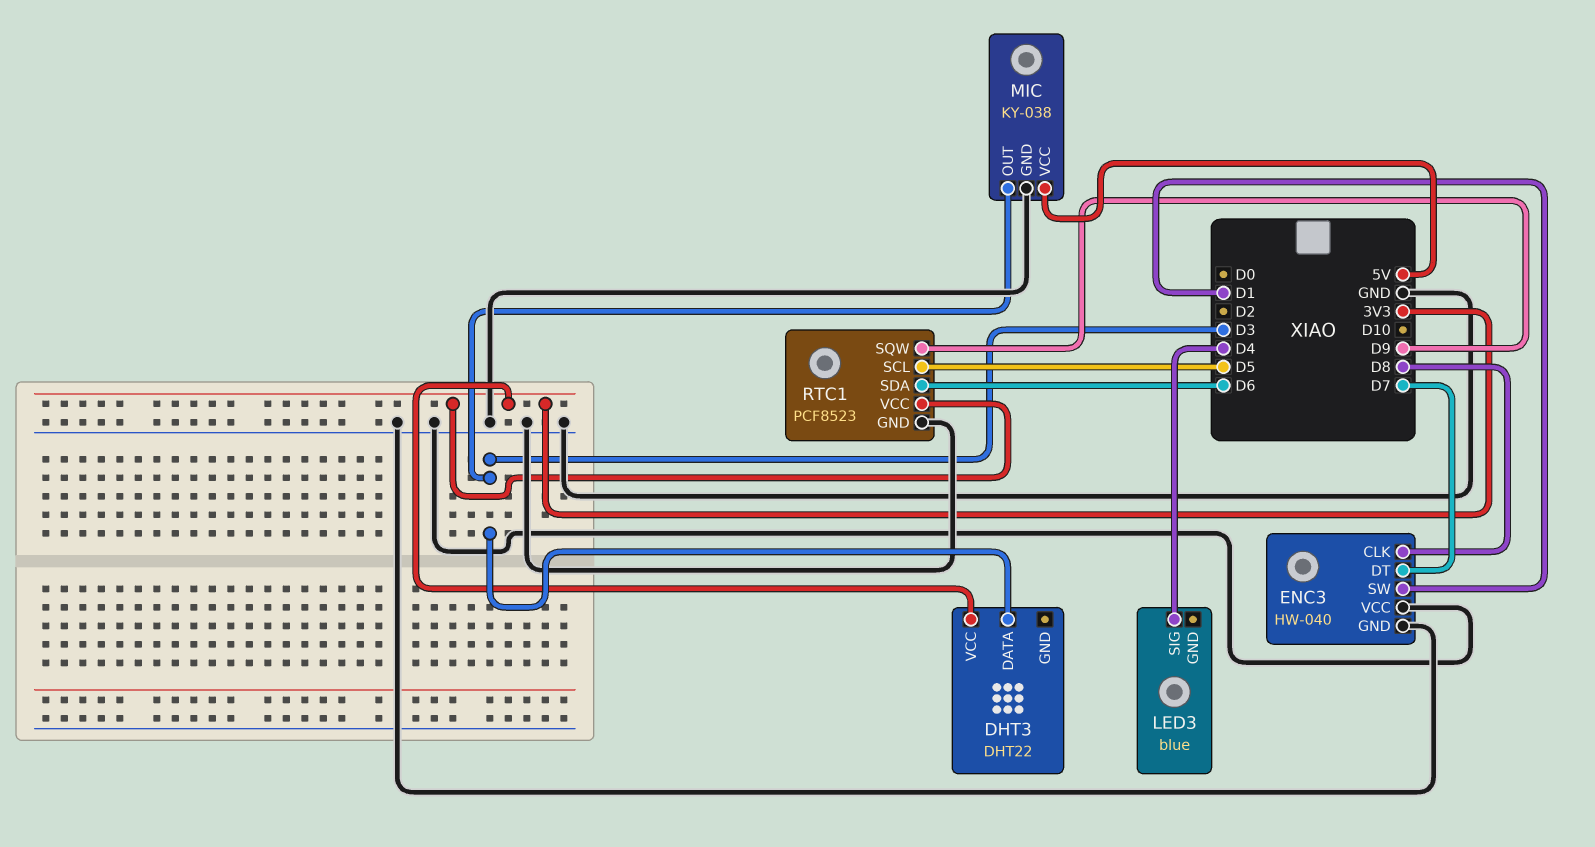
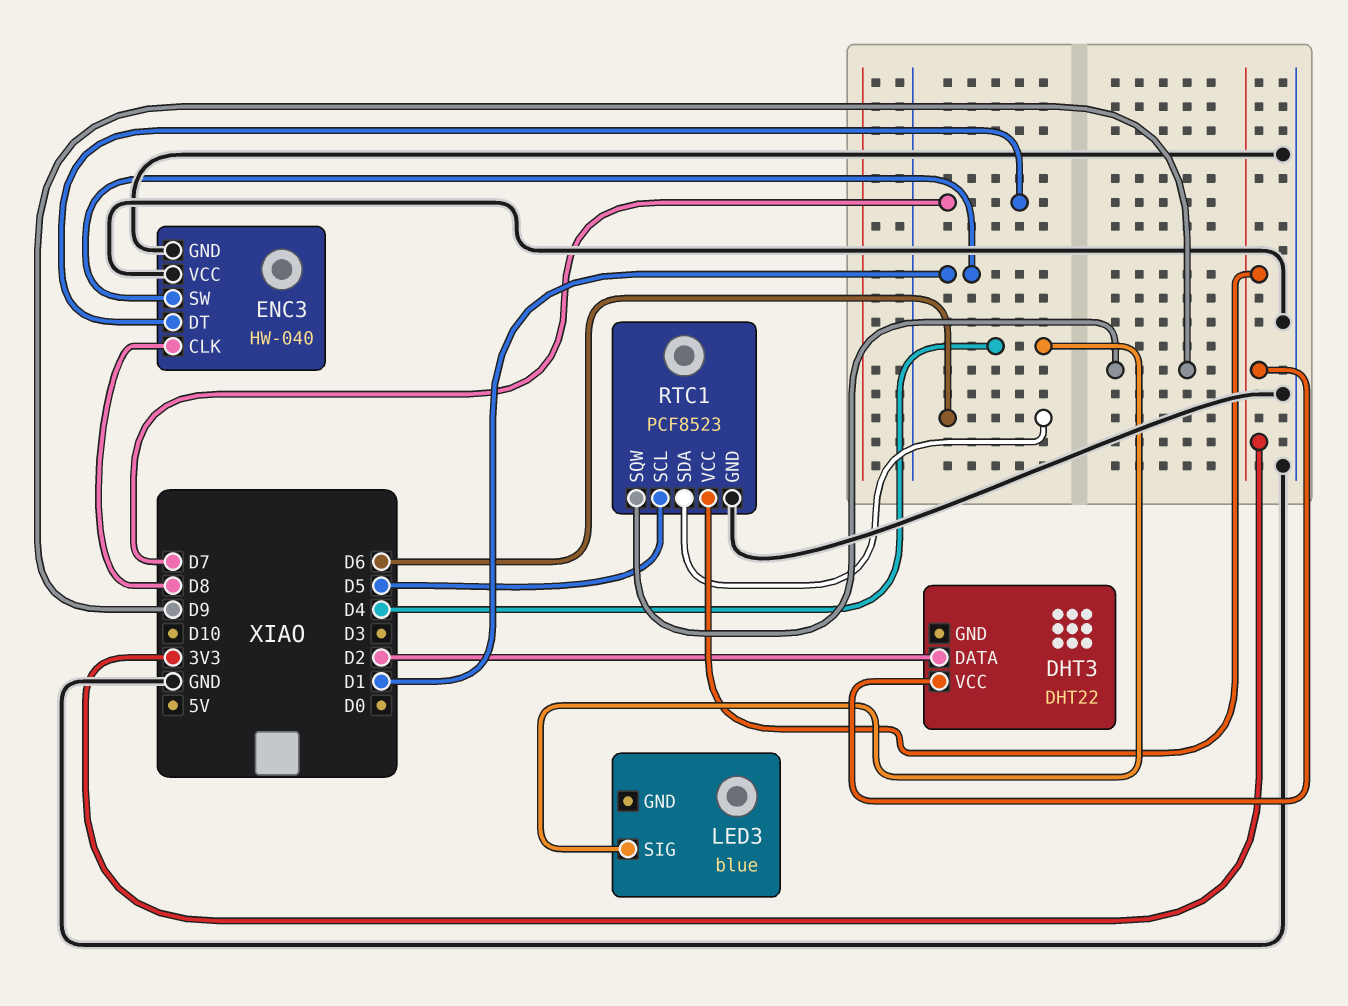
DHT3 pin DATA: D3 -> D2
MIC: KY-038 -> none
MIC pin GND: GND -> none
MIC pin OUT: D3 -> none
MIC pin VCC: 5V -> none

